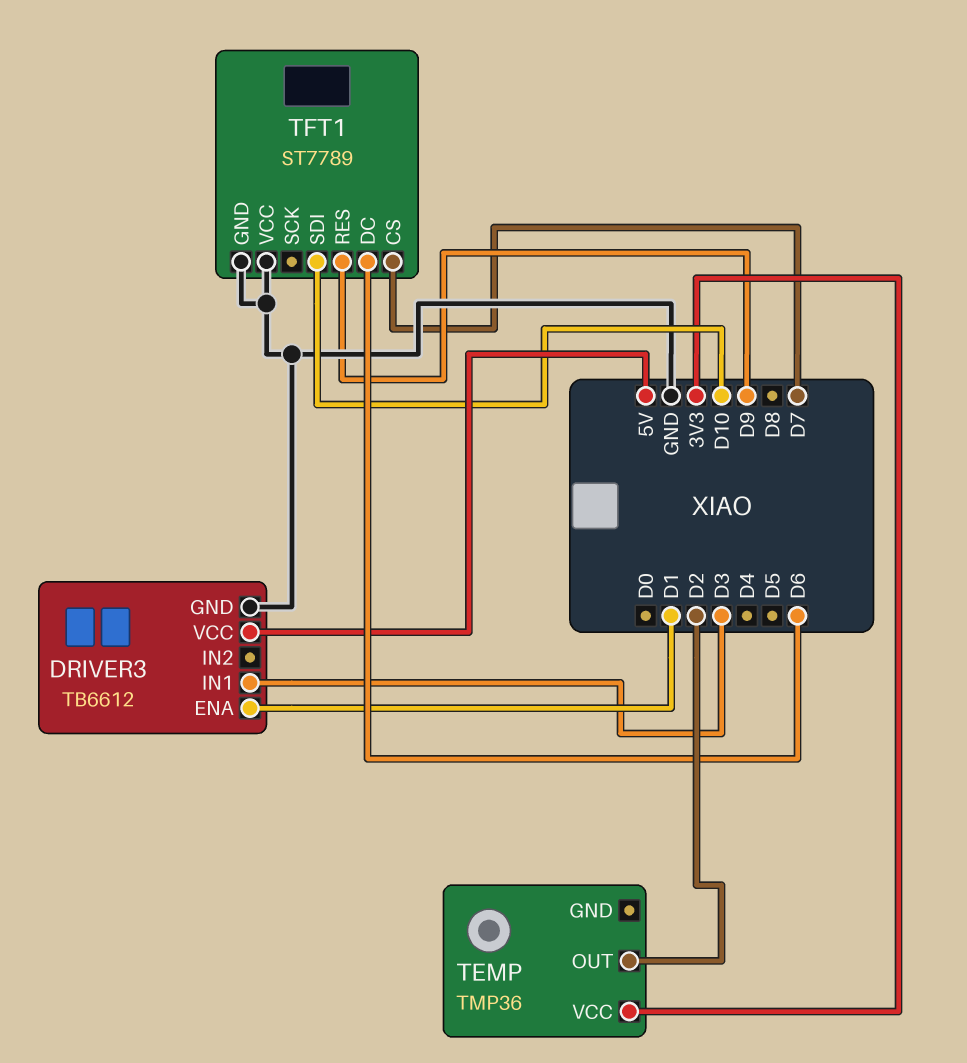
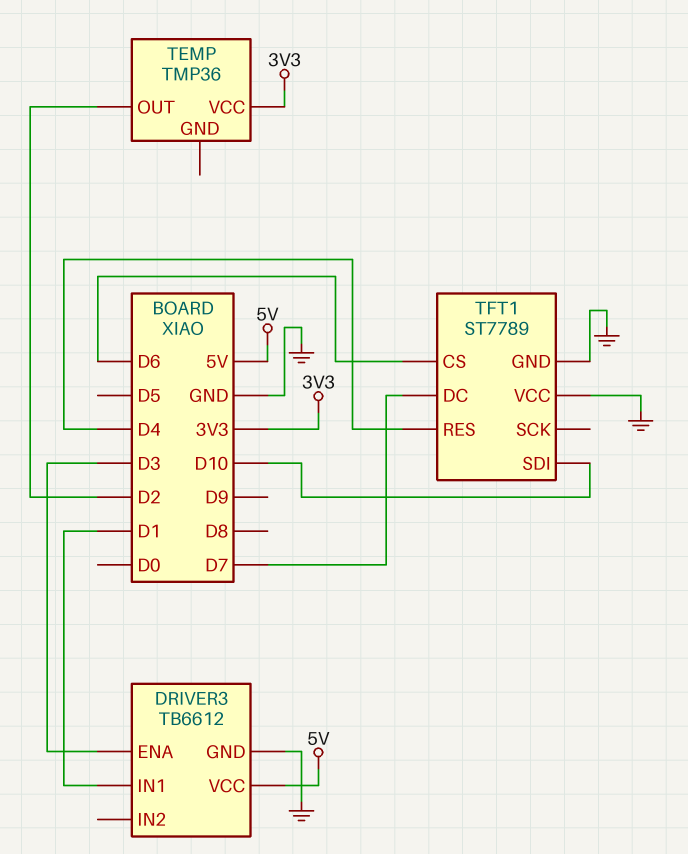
DRIVER3 pin ENA: D1 -> D3
DRIVER3 pin IN1: D3 -> D1
TFT1 pin CS: D7 -> D6
TFT1 pin DC: D6 -> D7
TFT1 pin RES: D9 -> D4

